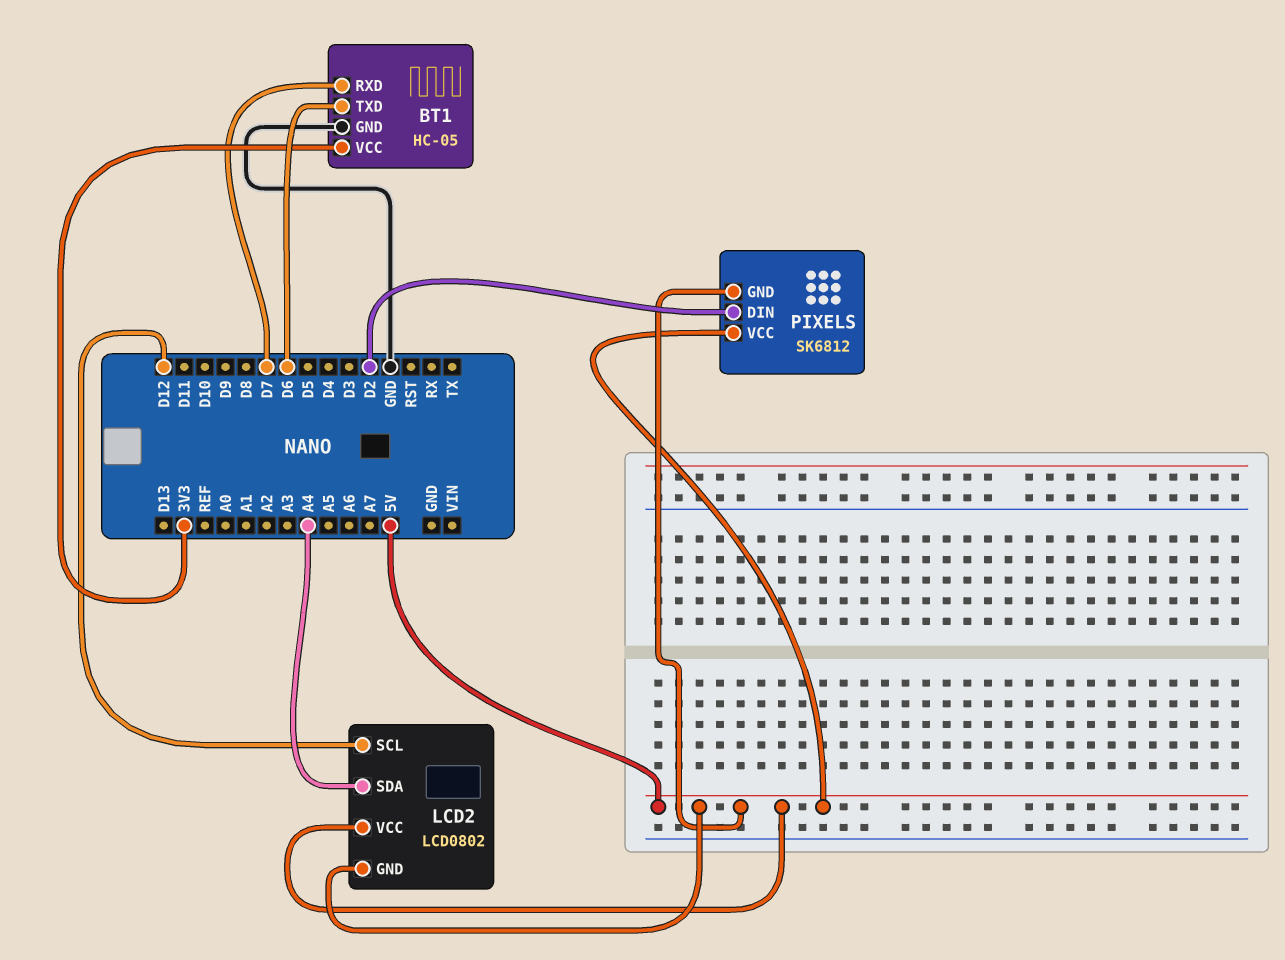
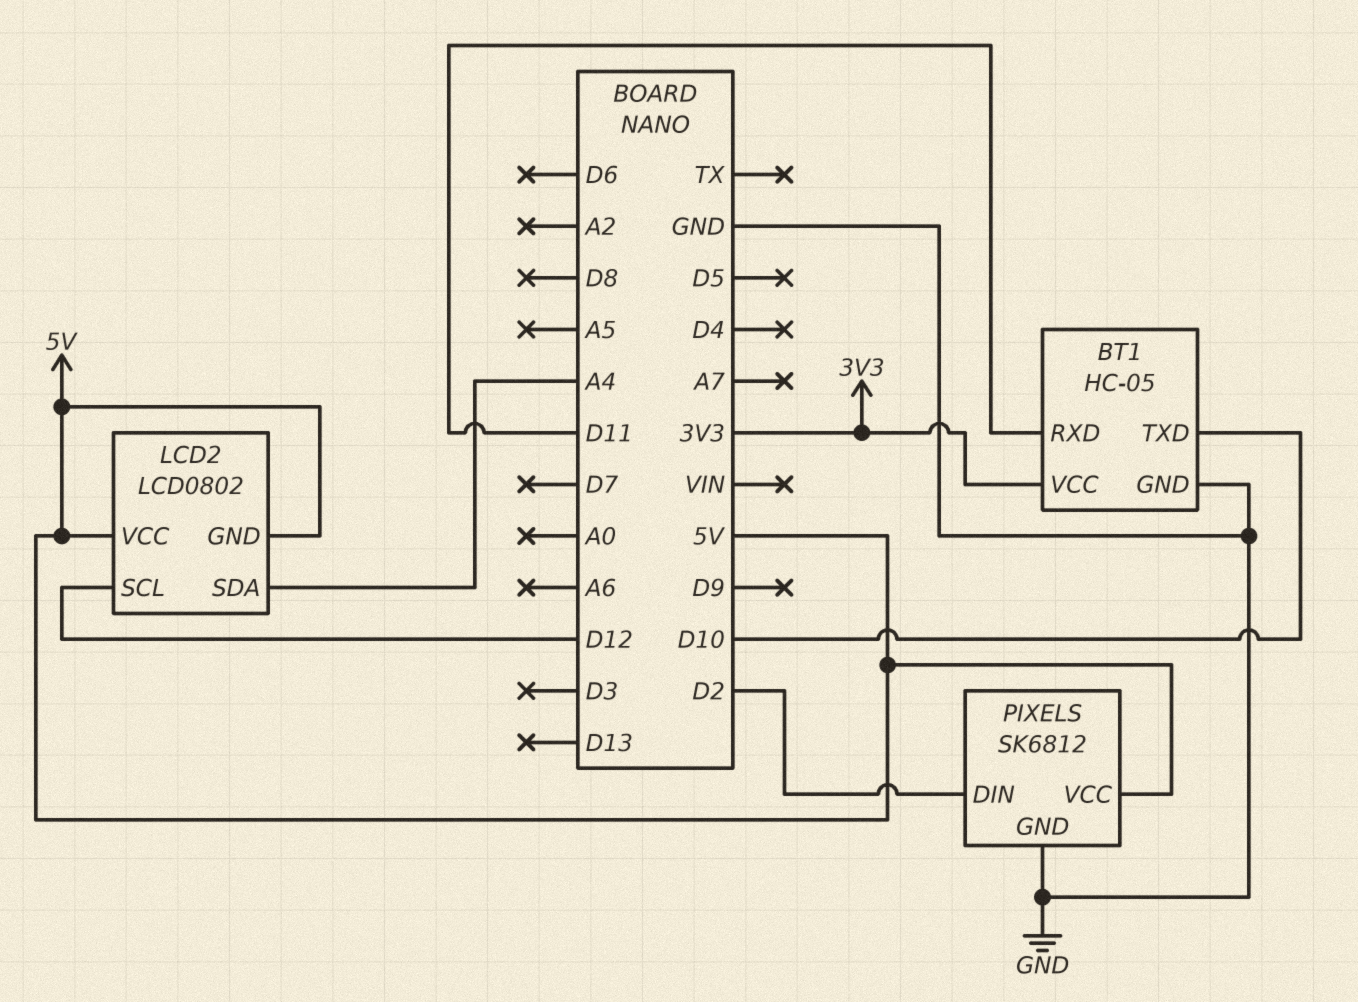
BT1 pin RXD: D7 -> D11
BT1 pin TXD: D6 -> D10
PIXELS pin GND: 5V -> GND

